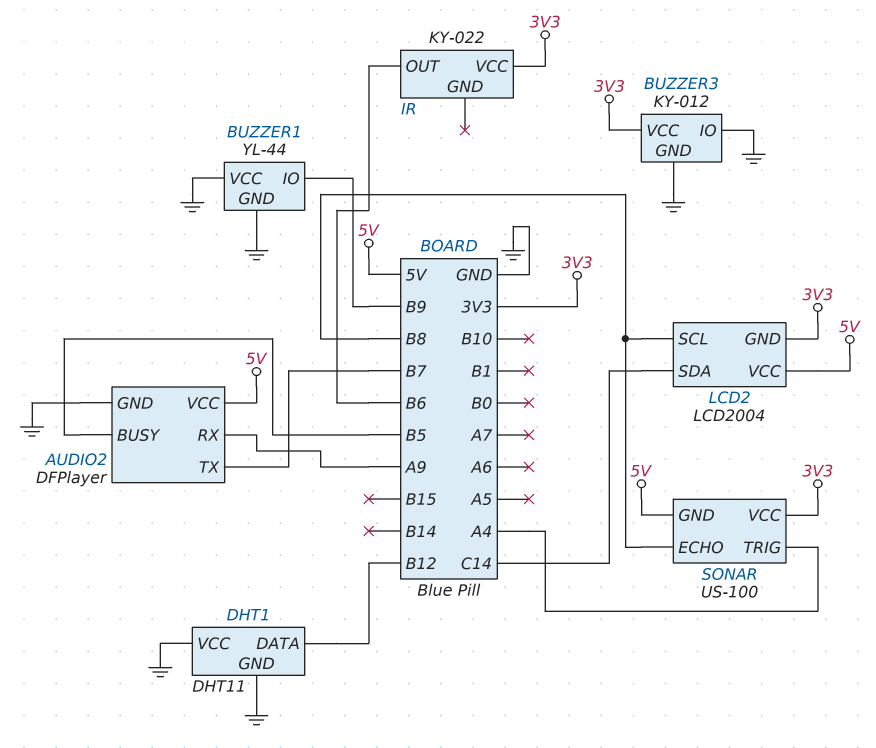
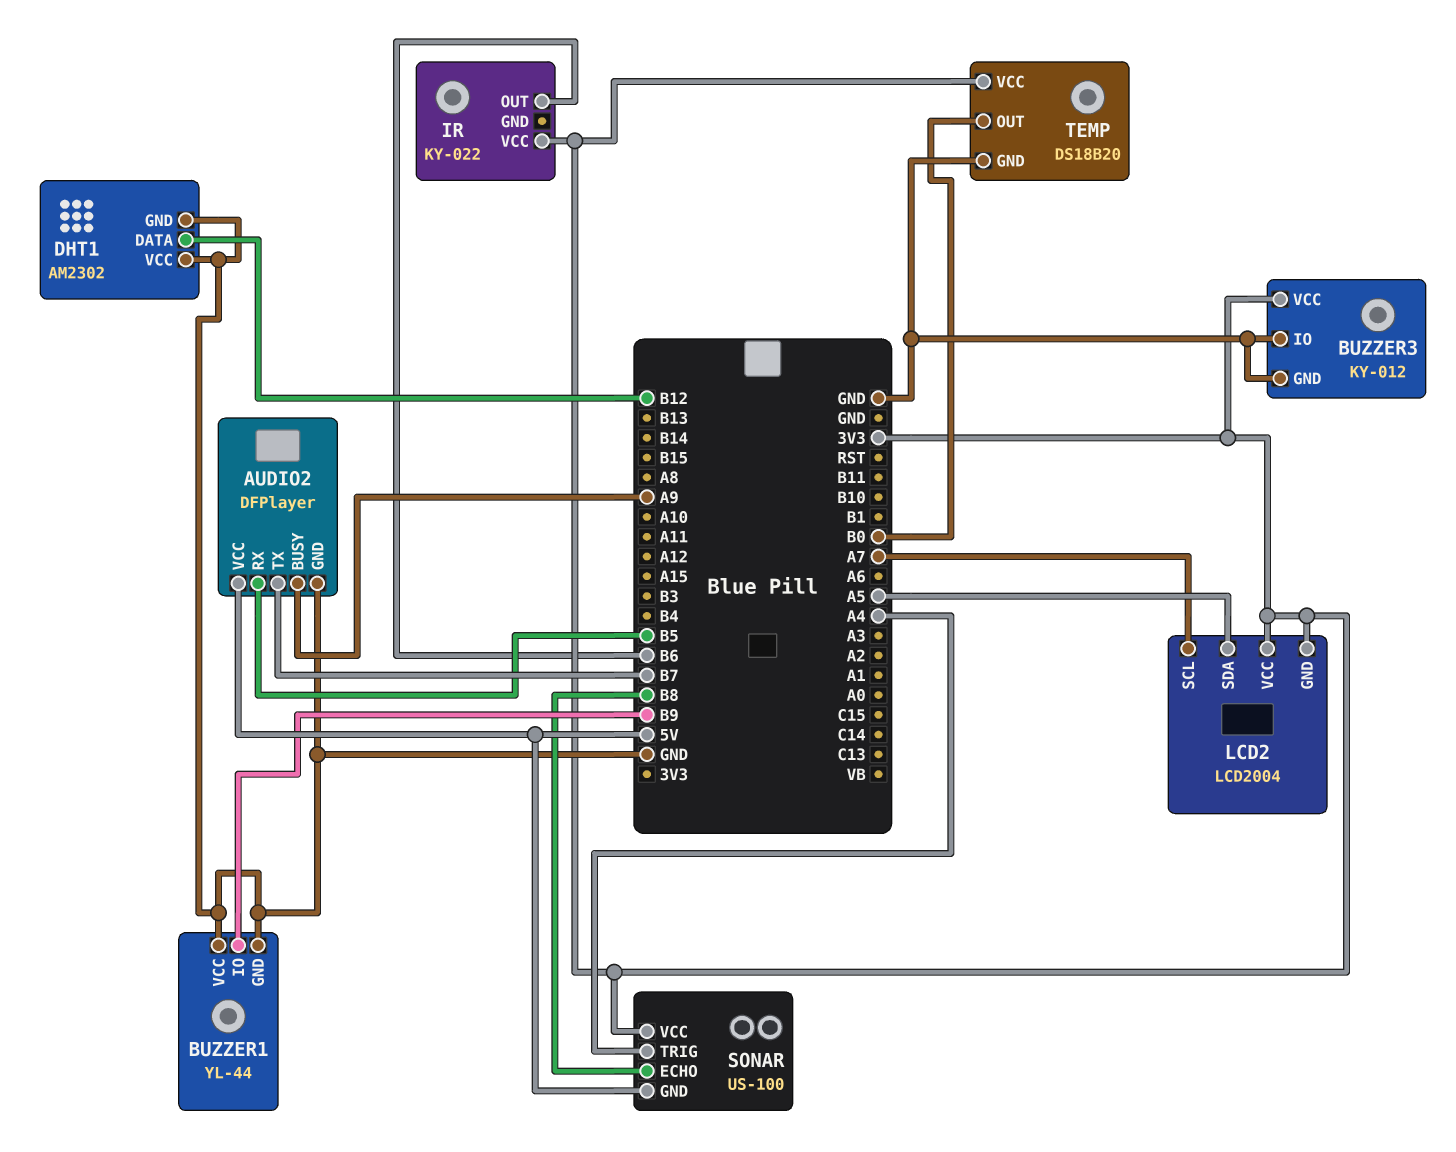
AUDIO2 pin BUSY: B5 -> A9
AUDIO2 pin RX: A9 -> B5
DHT1: DHT11 -> AM2302
LCD2 pin SCL: B8 -> A7
LCD2 pin SDA: C14 -> A5
LCD2 pin VCC: 5V -> 3V3
TEMP: none -> DS18B20
TEMP pin GND: none -> GND
TEMP pin OUT: none -> B0
TEMP pin VCC: none -> 3V3

